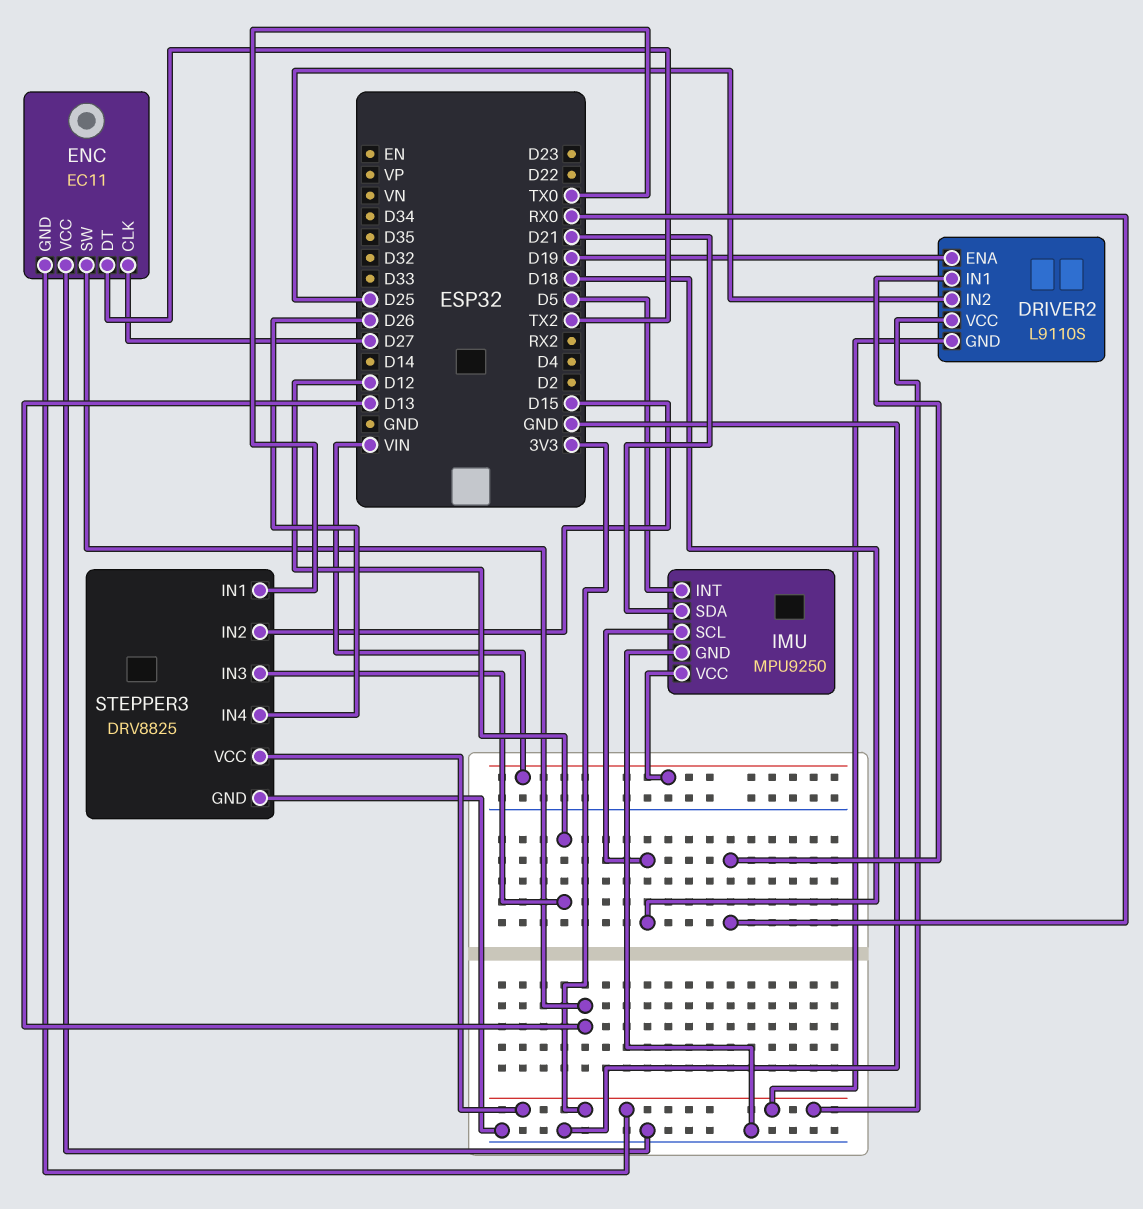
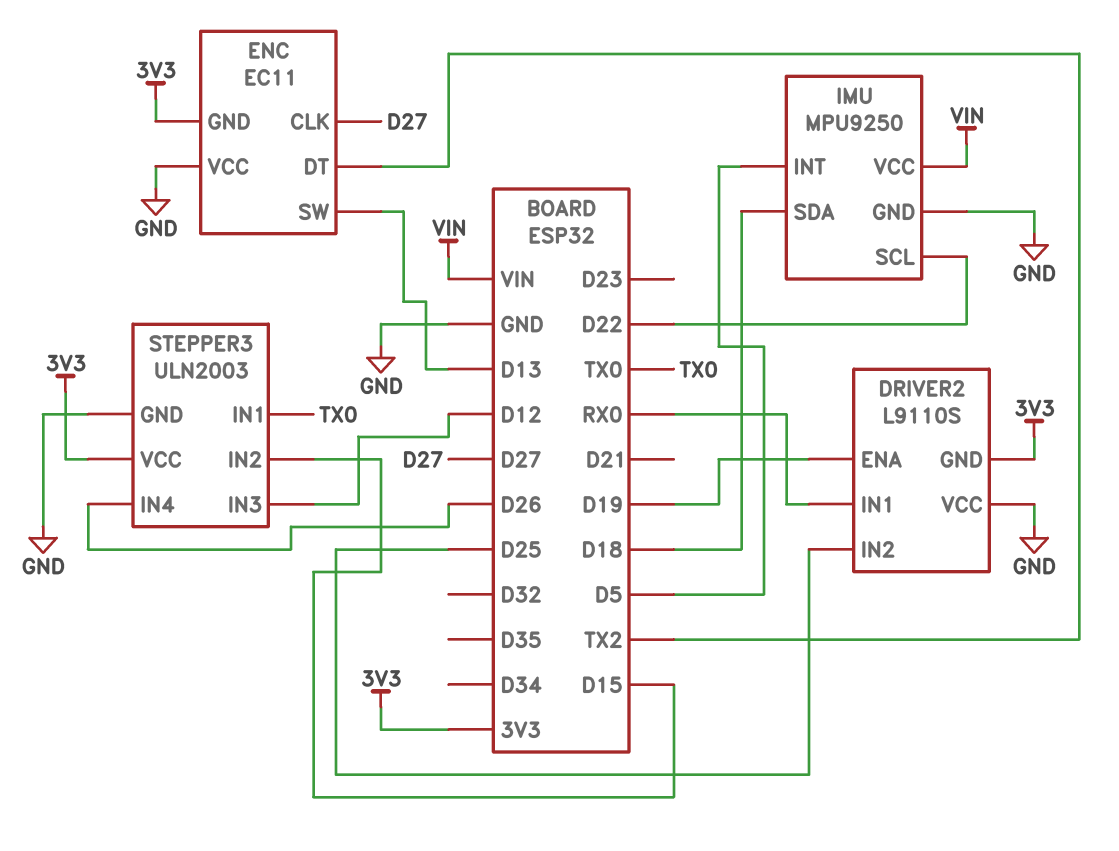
DRIVER2 pin VCC: 3V3 -> GND
IMU pin SCL: D18 -> D22
IMU pin SDA: D21 -> D18
STEPPER3: DRV8825 -> ULN2003

